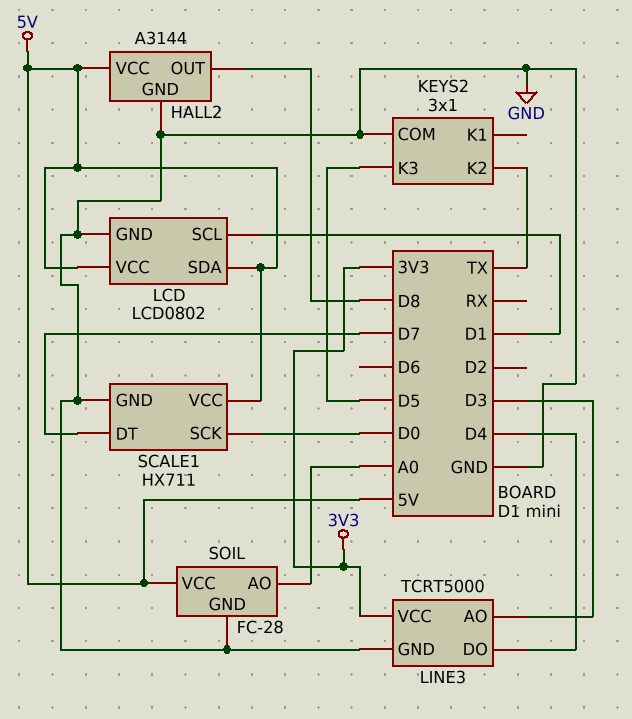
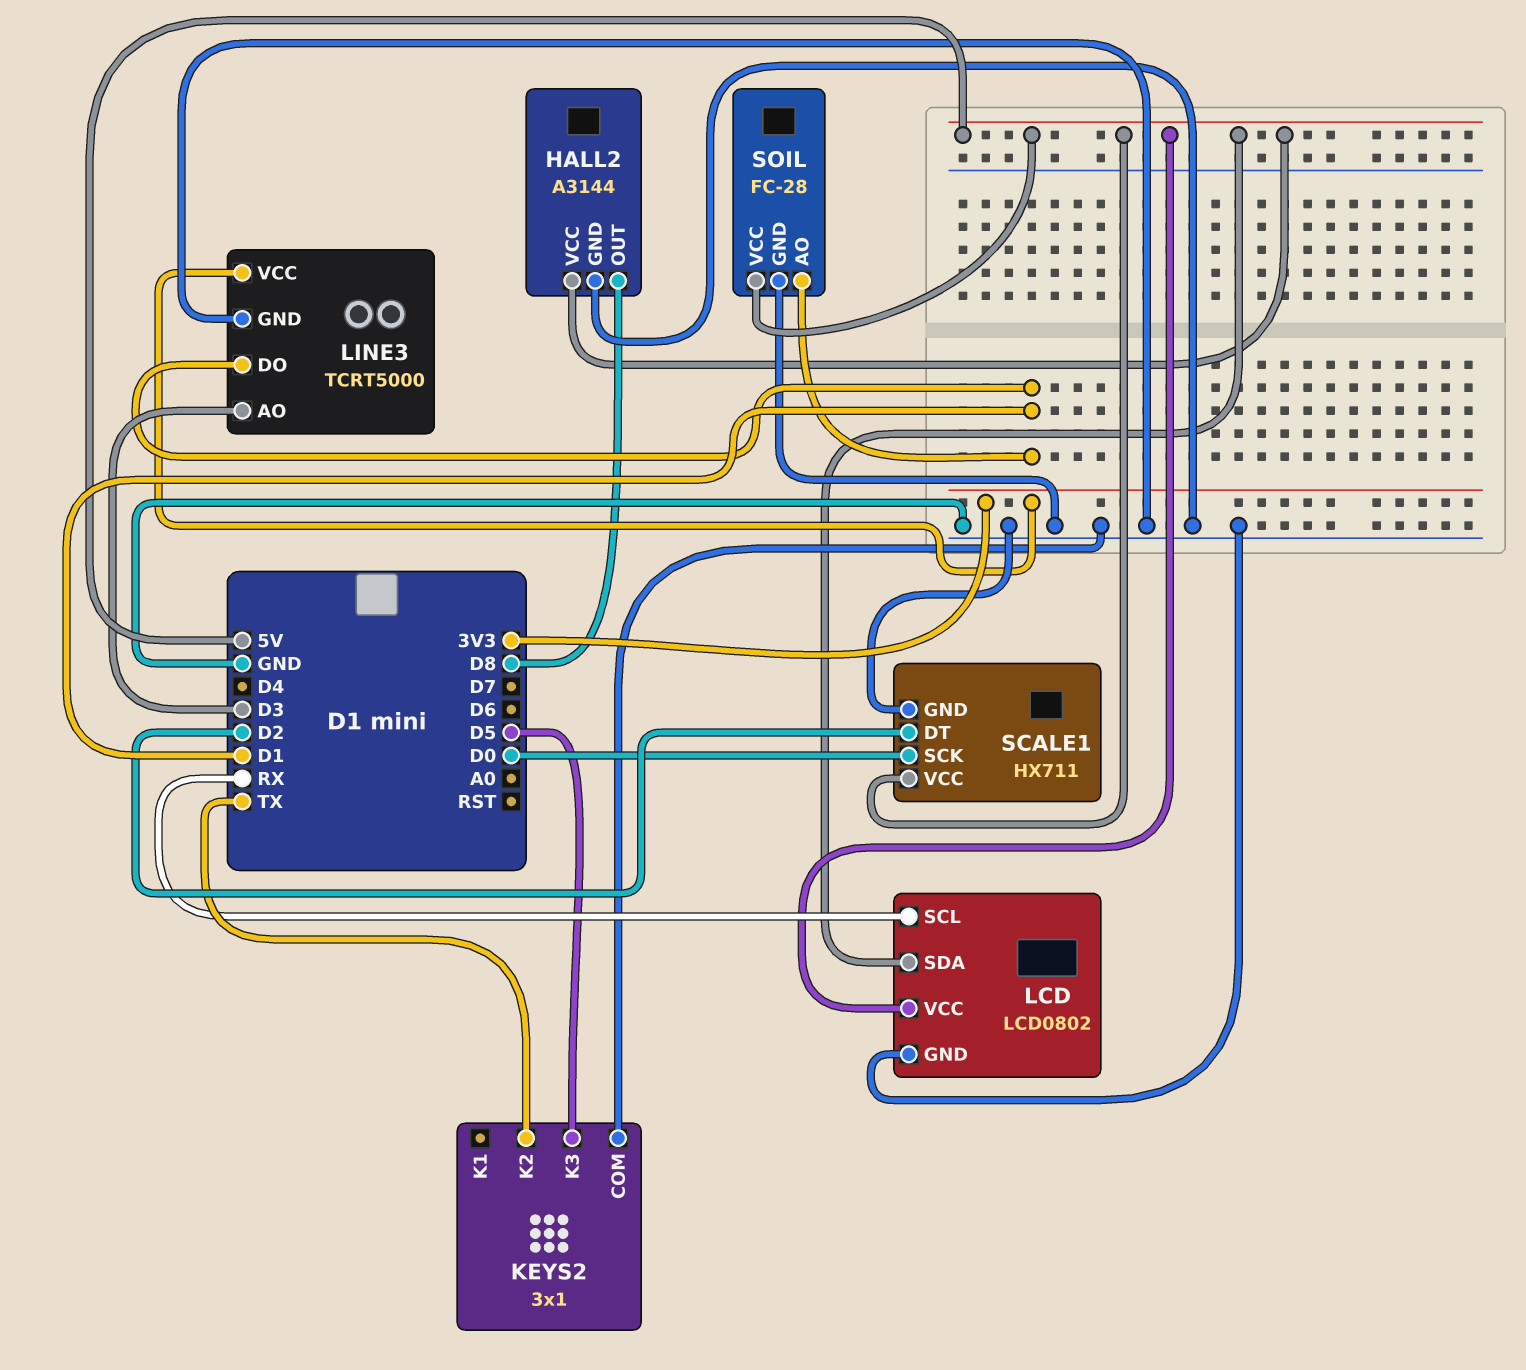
LCD pin SCL: D1 -> RX
LINE3 pin DO: D4 -> D1
SCALE1 pin DT: D7 -> D2
SOIL pin AO: A0 -> D1

